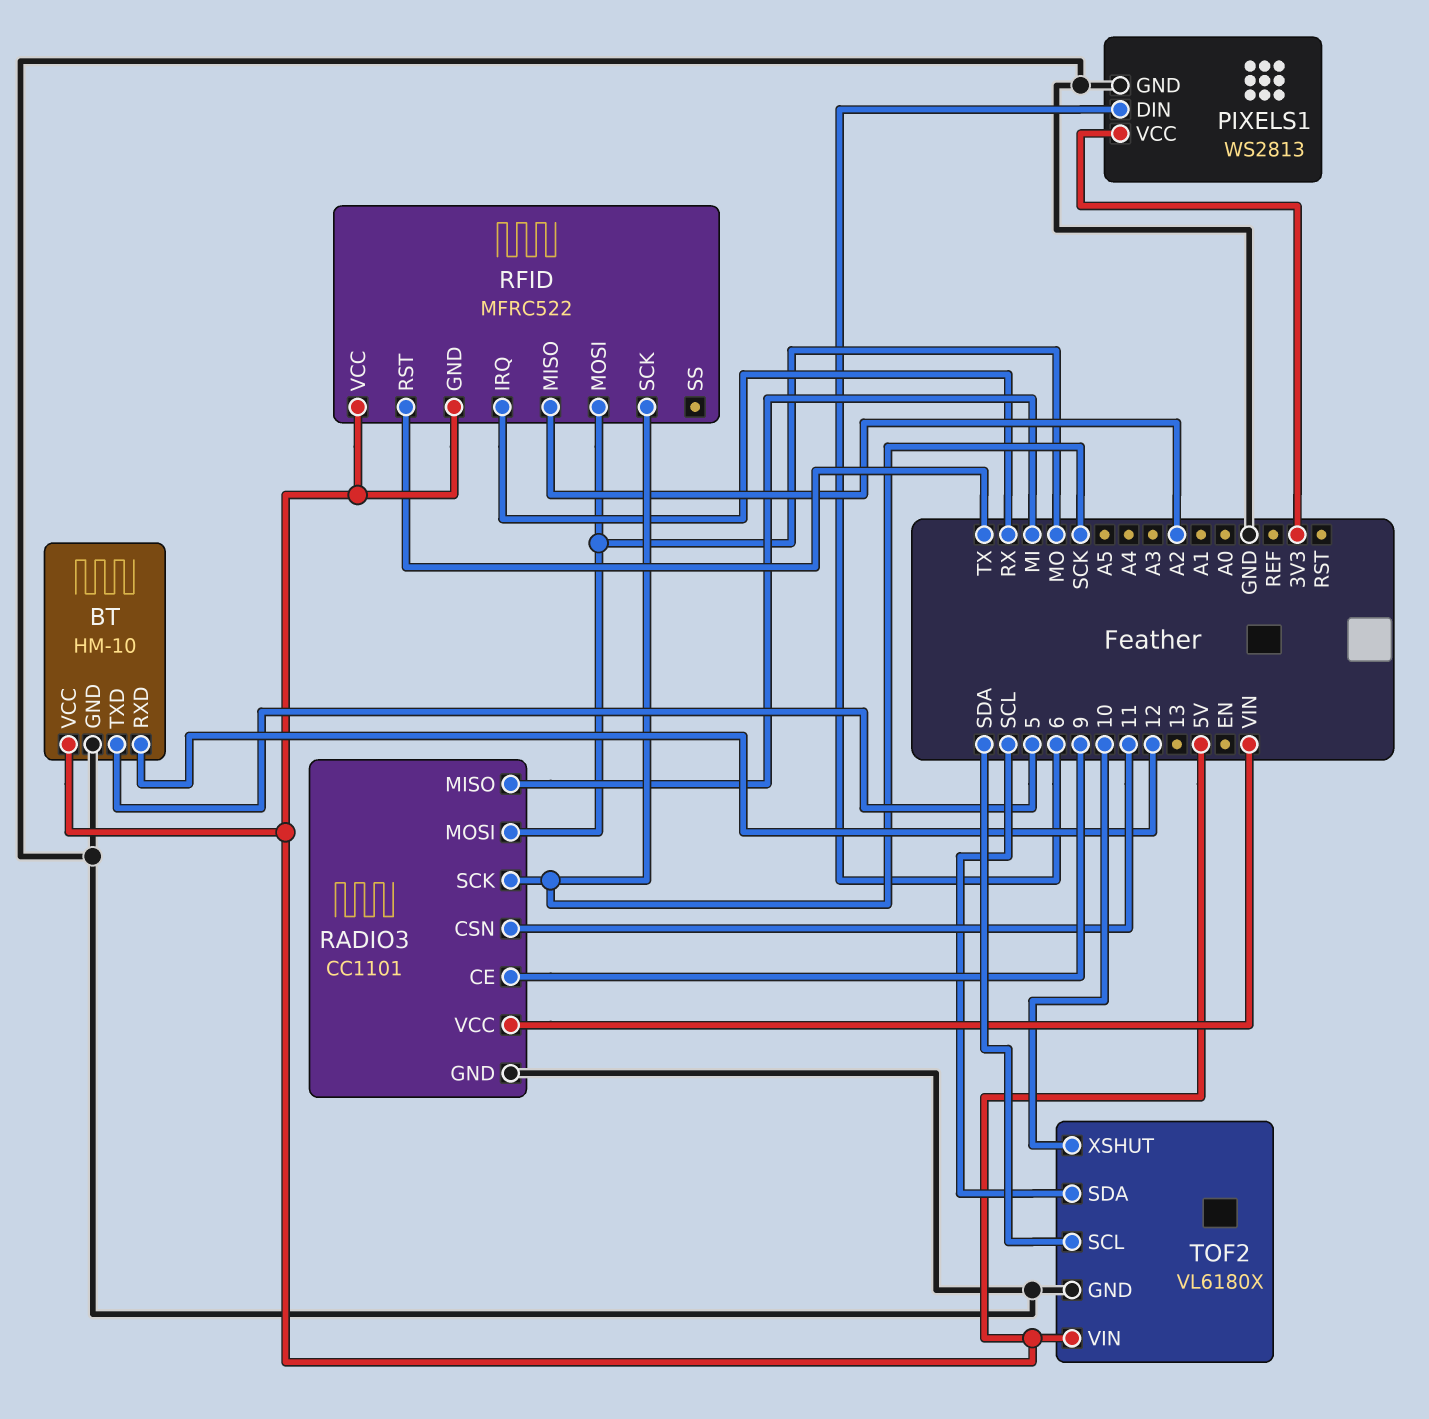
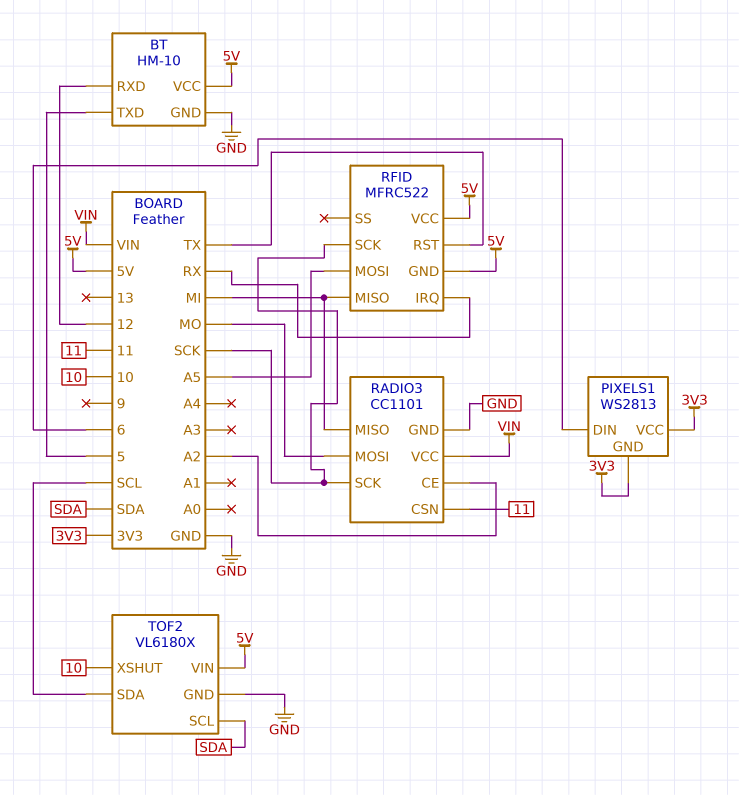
PIXELS1 pin GND: GND -> 3V3
RADIO3 pin CE: 9 -> A2
RFID pin MISO: A2 -> MI
RFID pin MOSI: MO -> A5

